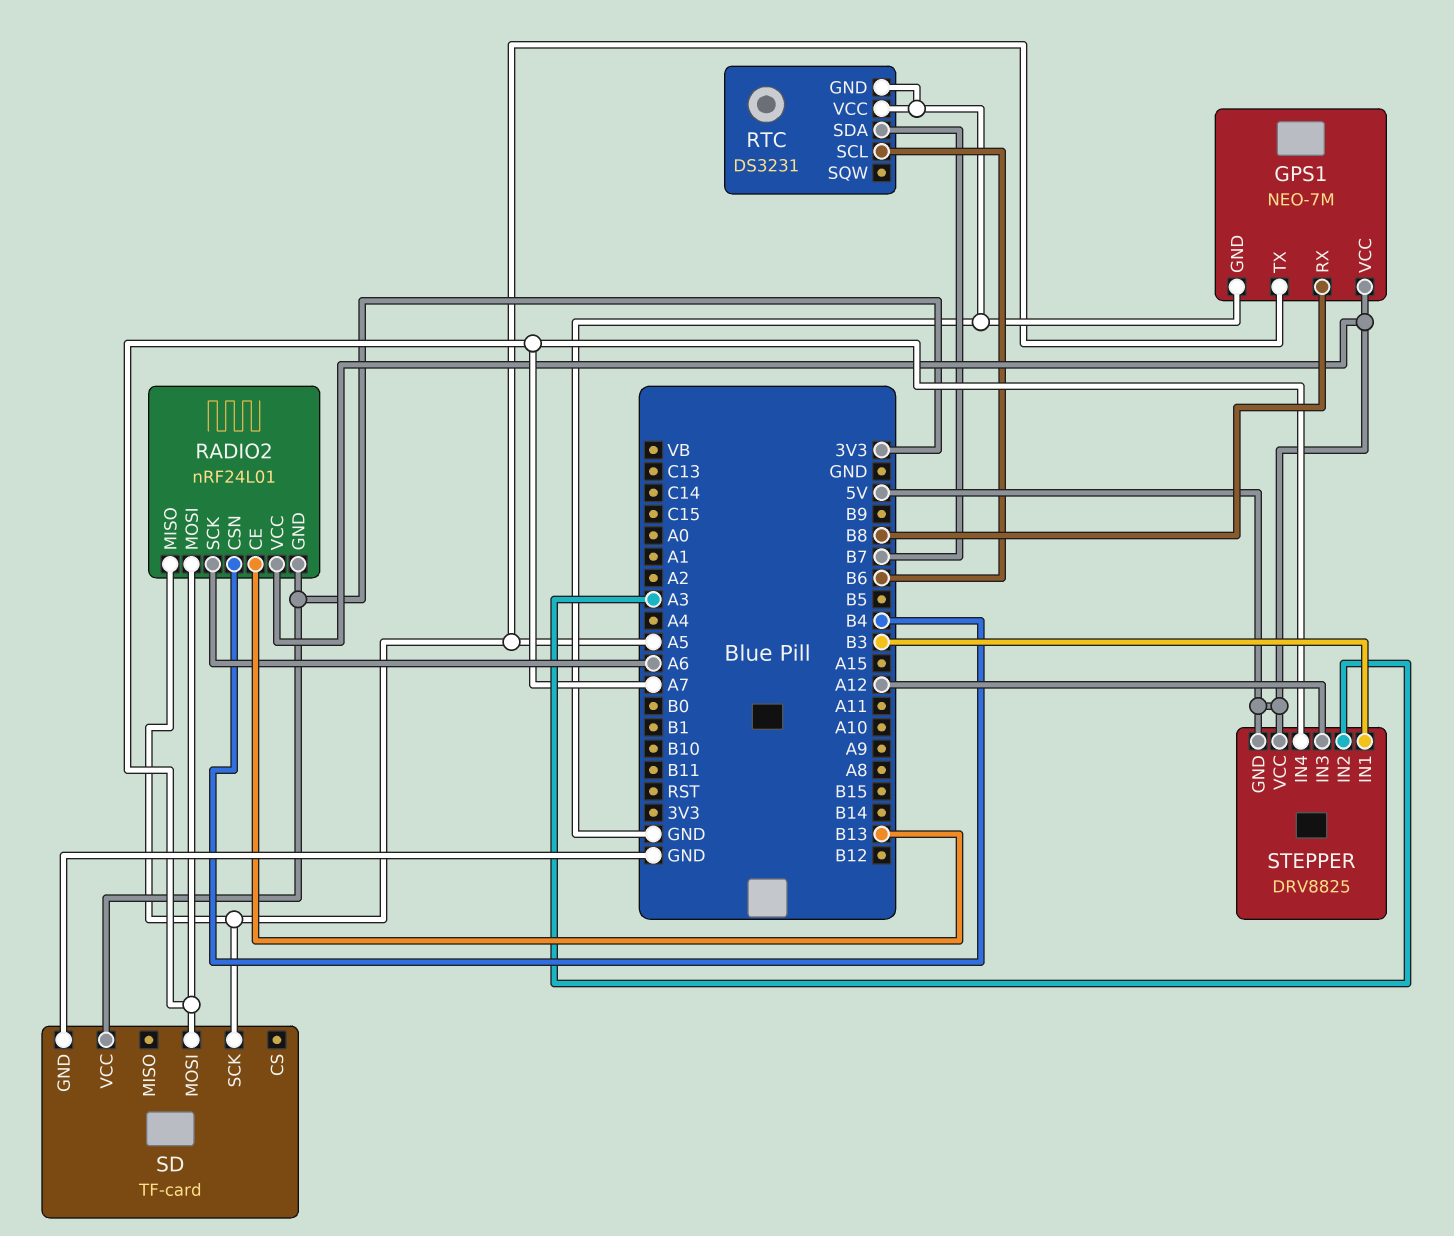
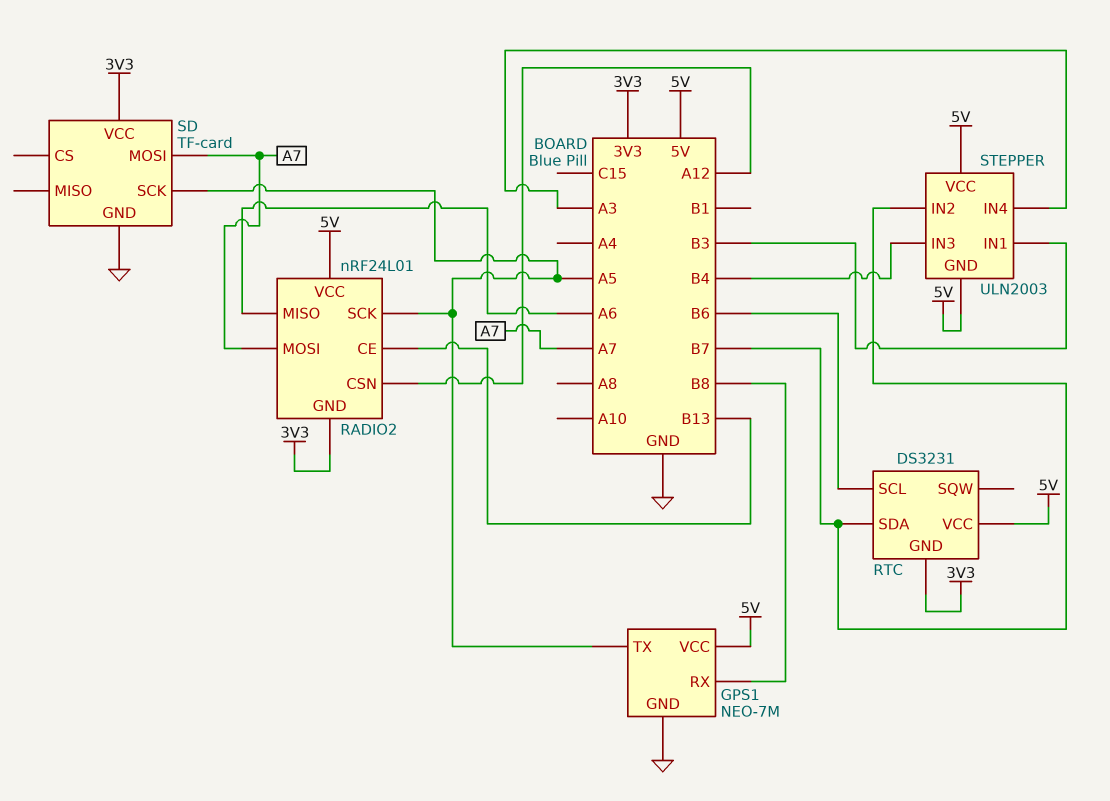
RADIO2 pin CSN: B4 -> A12
RADIO2 pin MISO: A5 -> A6
RADIO2 pin SCK: A6 -> A5
RTC pin GND: GND -> 3V3
RTC pin VCC: GND -> 5V
STEPPER: DRV8825 -> ULN2003
STEPPER pin IN2: A3 -> B7
STEPPER pin IN3: A12 -> B4
STEPPER pin IN4: A7 -> A3

